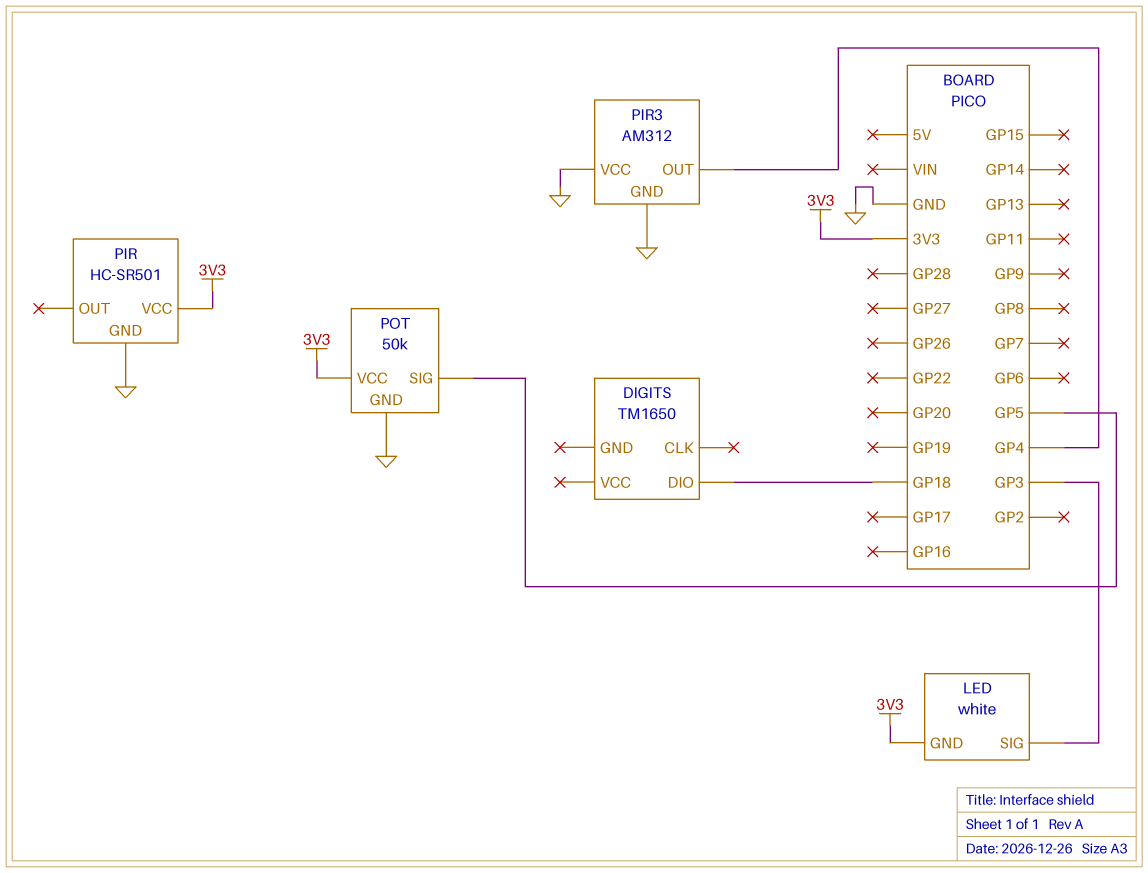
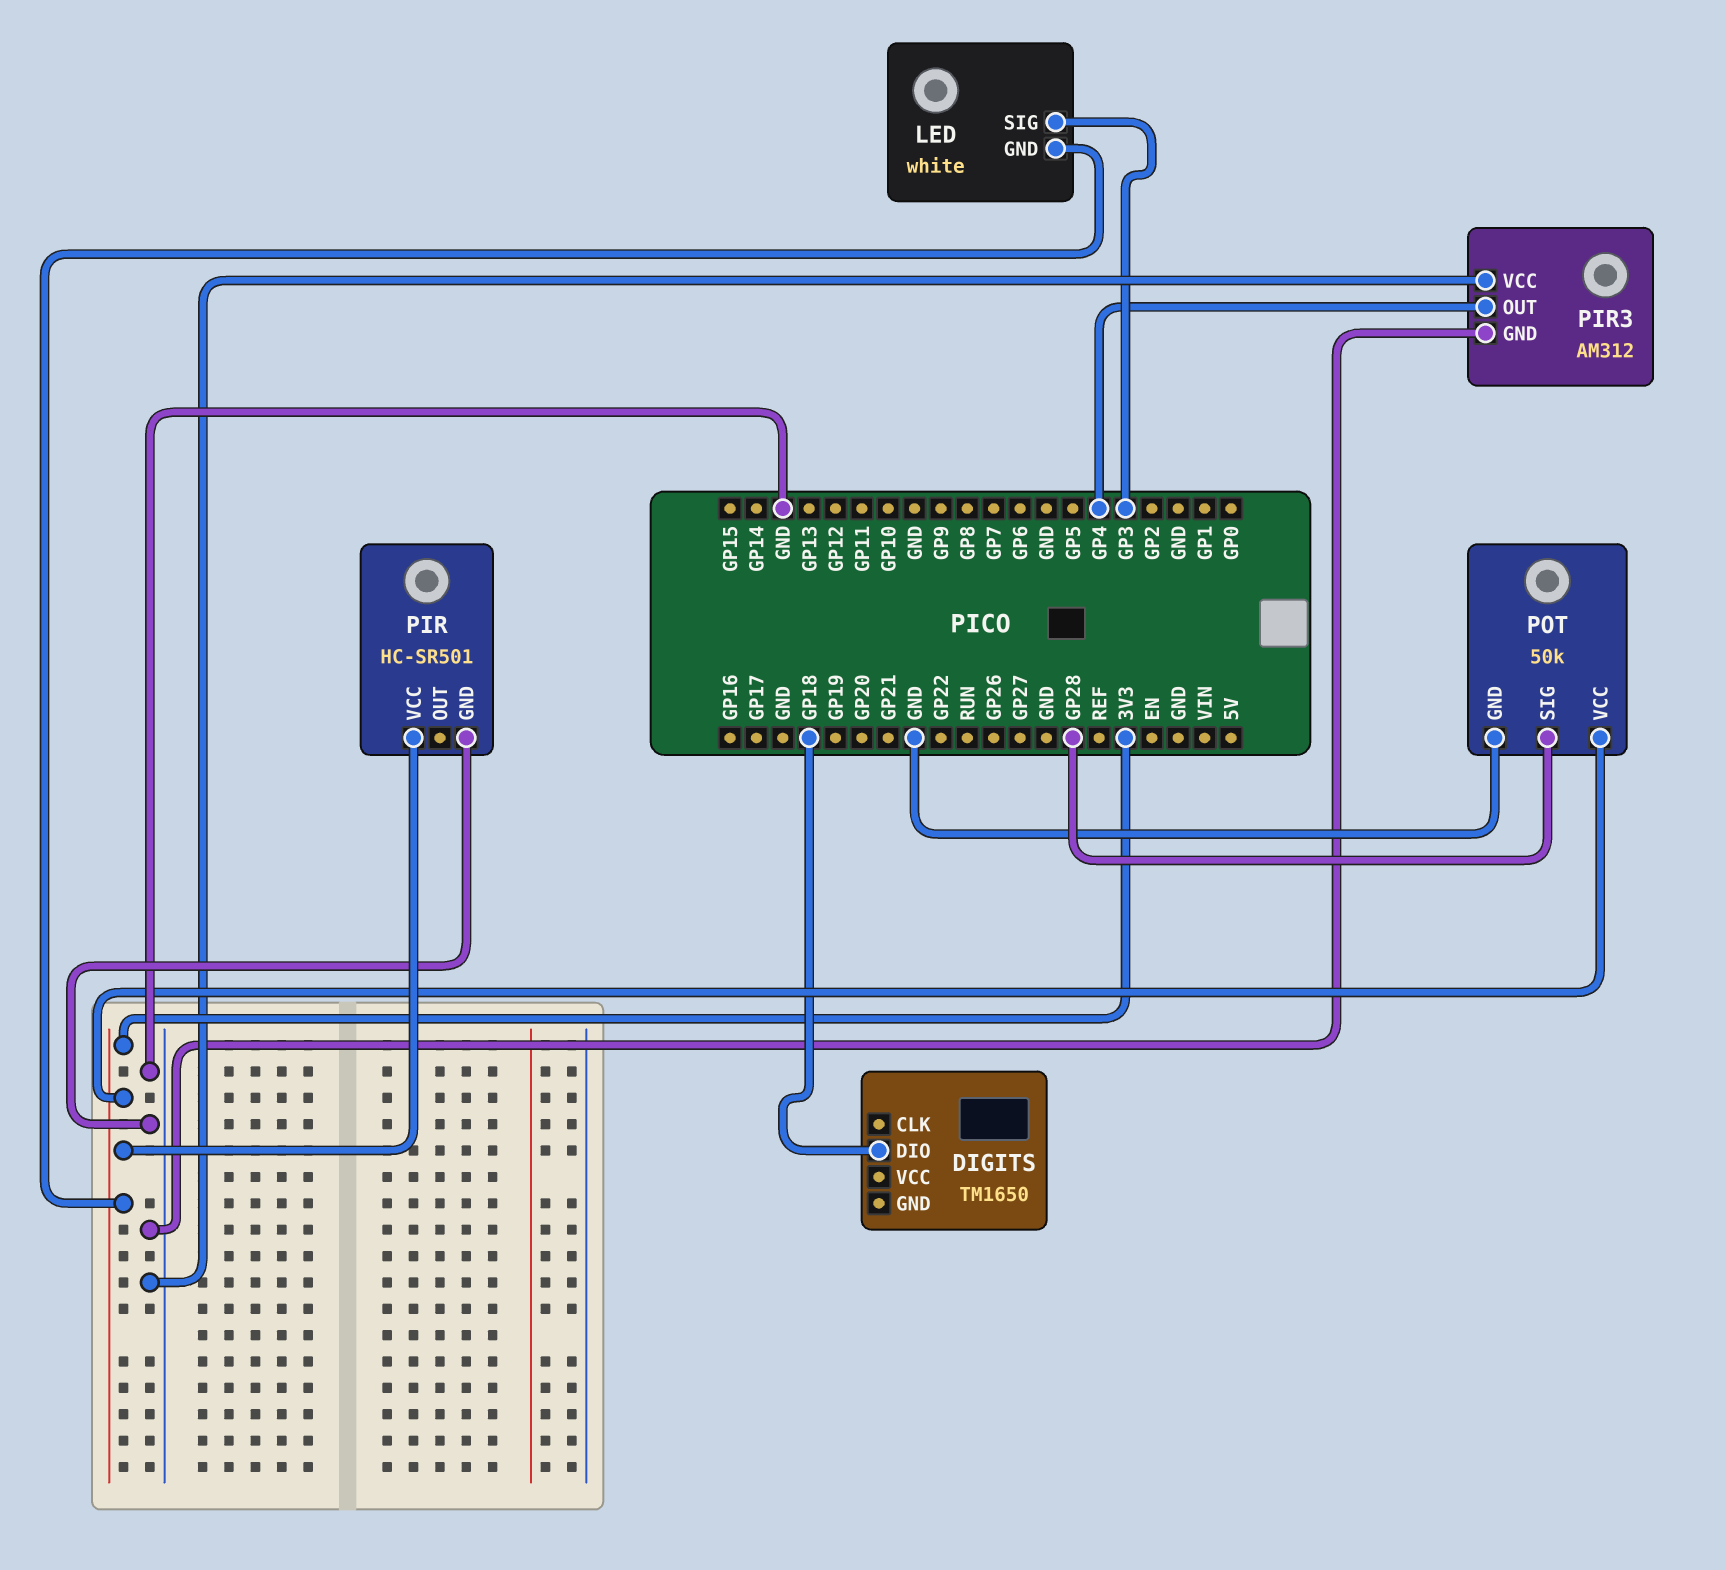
POT pin SIG: GP5 -> GP28

